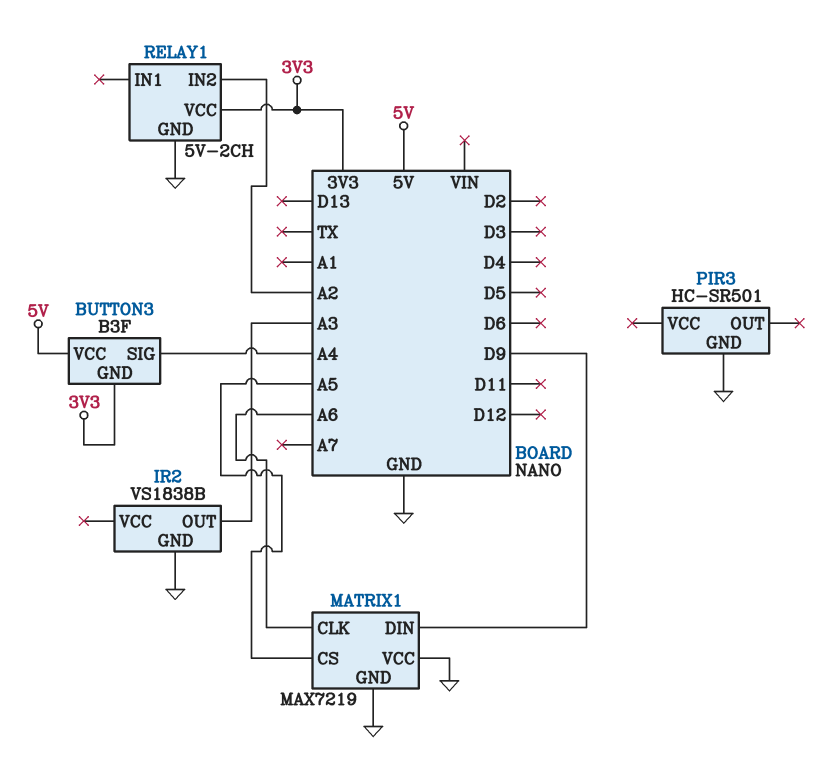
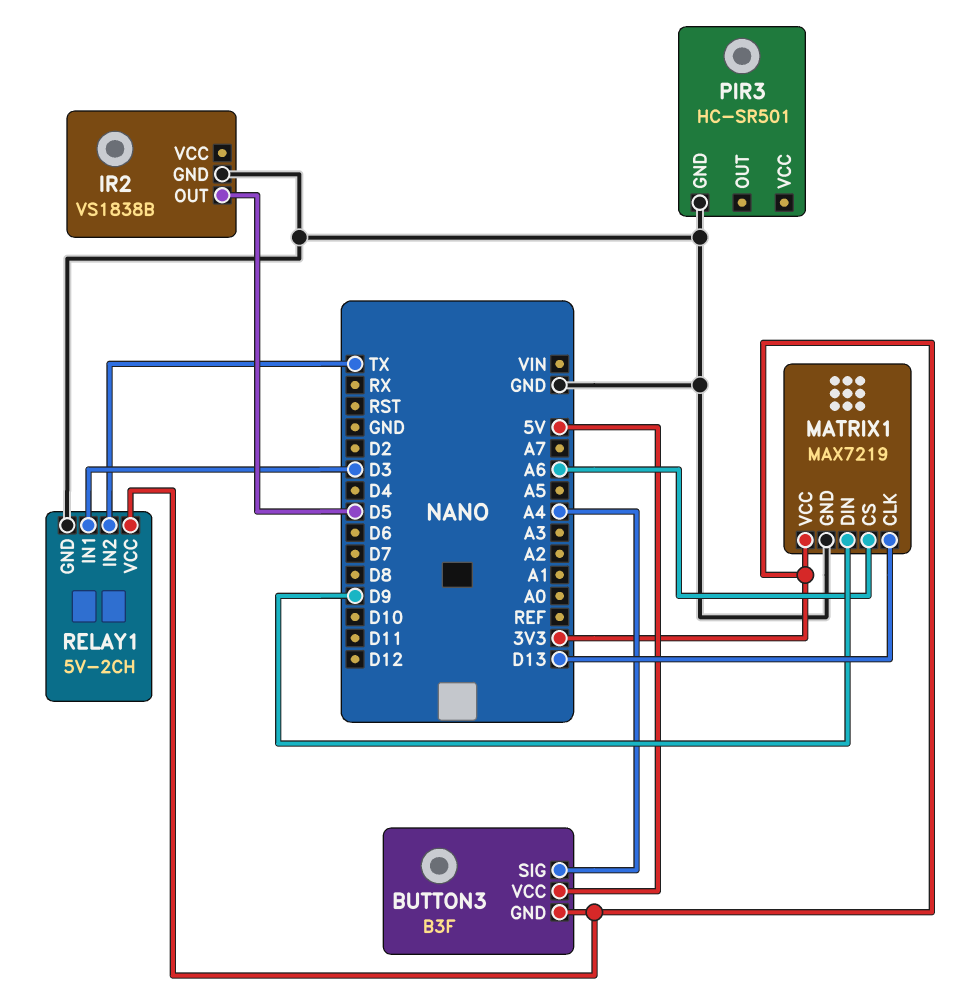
IR2 pin OUT: A3 -> D5
MATRIX1 pin CLK: A6 -> D13
MATRIX1 pin CS: A5 -> A6
MATRIX1 pin VCC: GND -> 3V3
RELAY1 pin IN1: none -> D3
RELAY1 pin IN2: A2 -> TX

